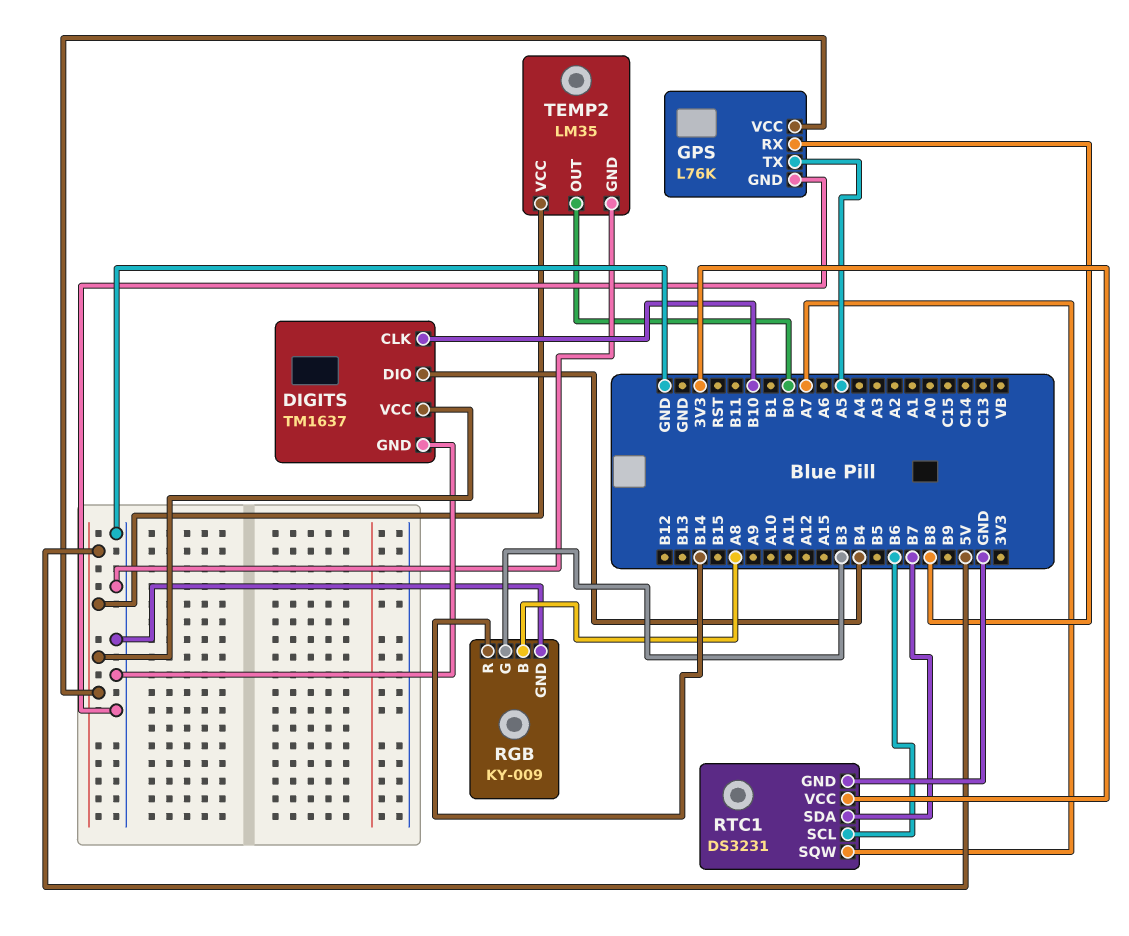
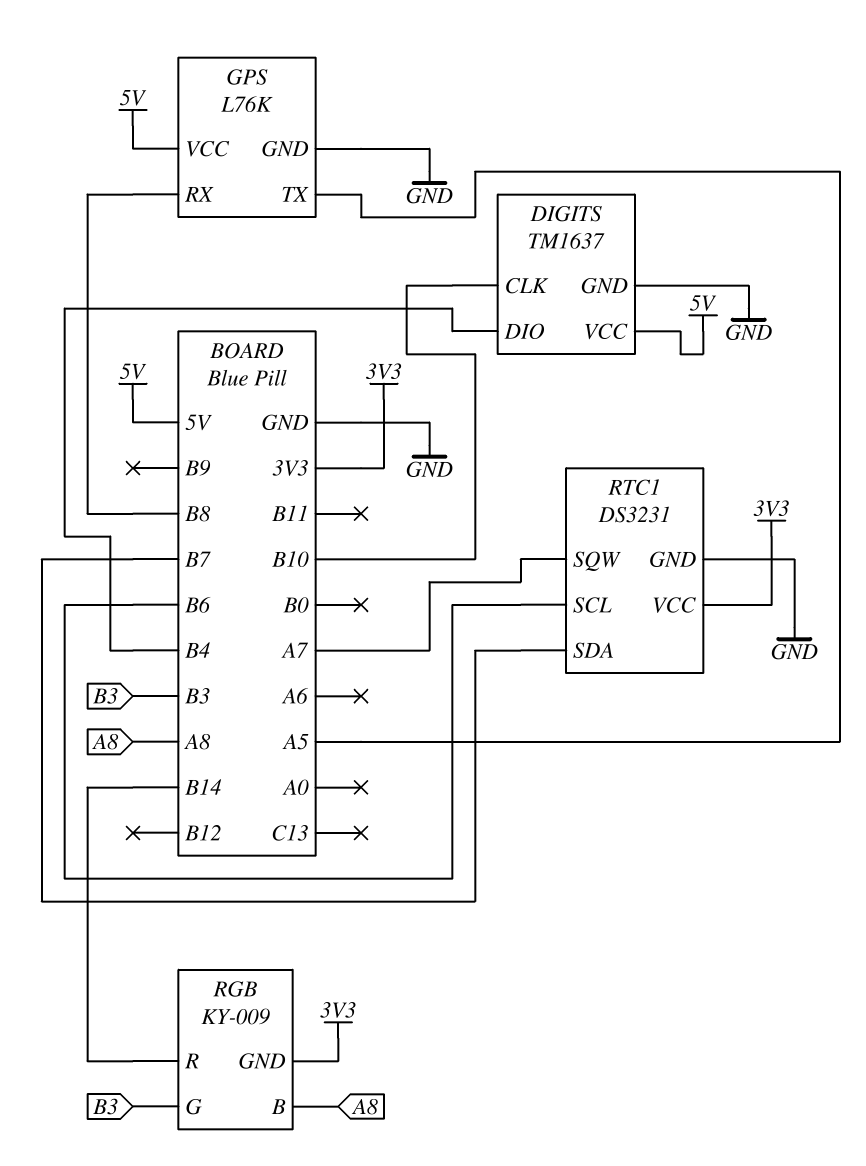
RGB pin GND: GND -> 3V3
TEMP2: LM35 -> none
TEMP2 pin GND: GND -> none
TEMP2 pin OUT: B0 -> none
TEMP2 pin VCC: 5V -> none

